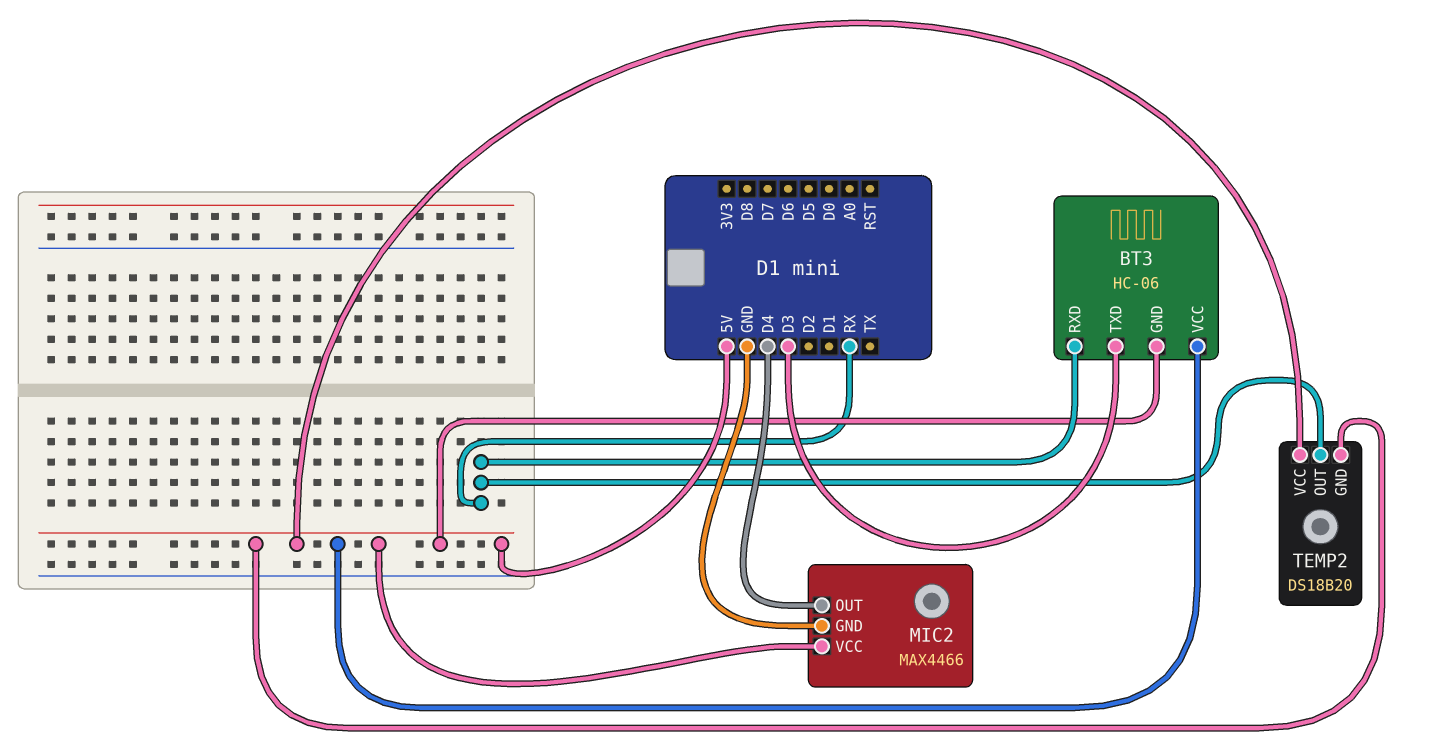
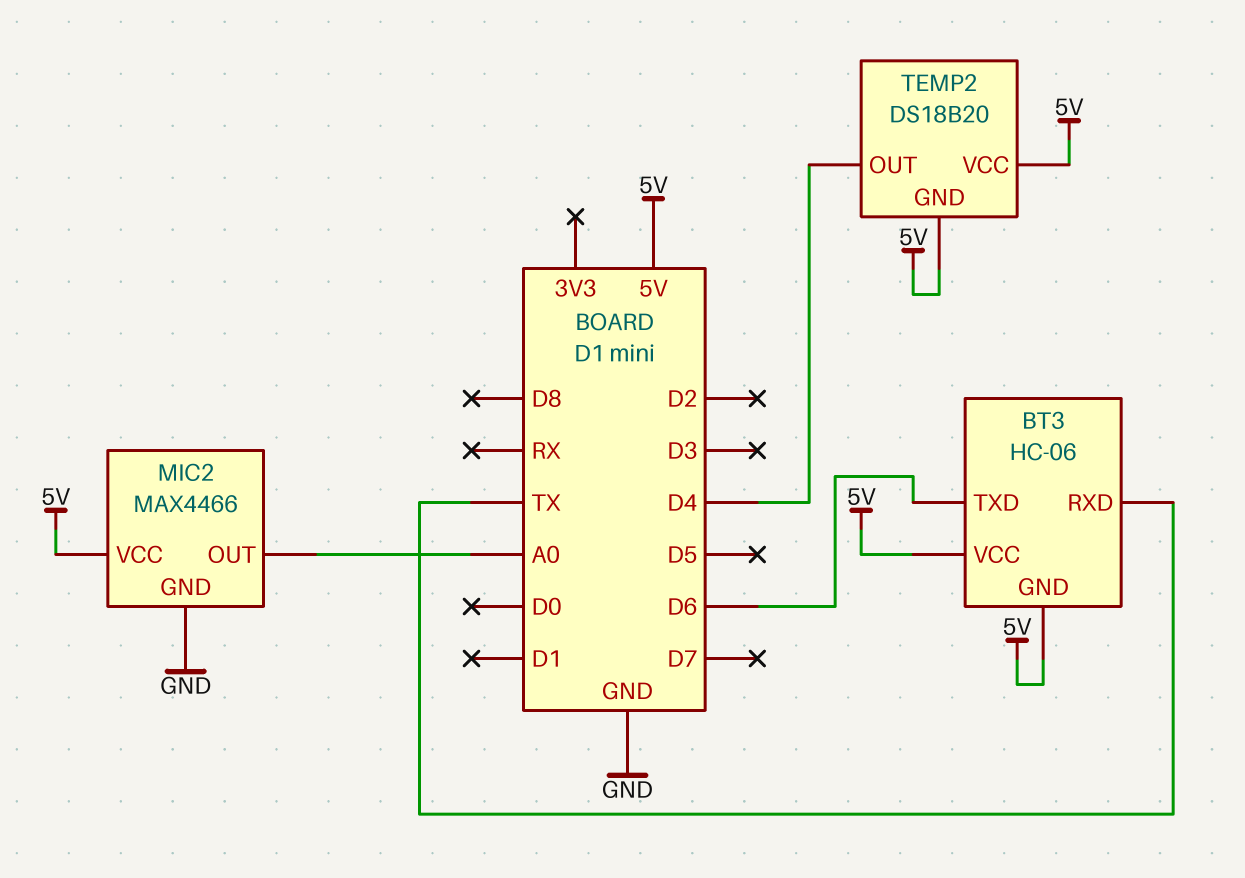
BT3 pin RXD: RX -> TX
BT3 pin TXD: D3 -> D6
MIC2 pin OUT: D4 -> A0
TEMP2 pin OUT: RX -> D4

